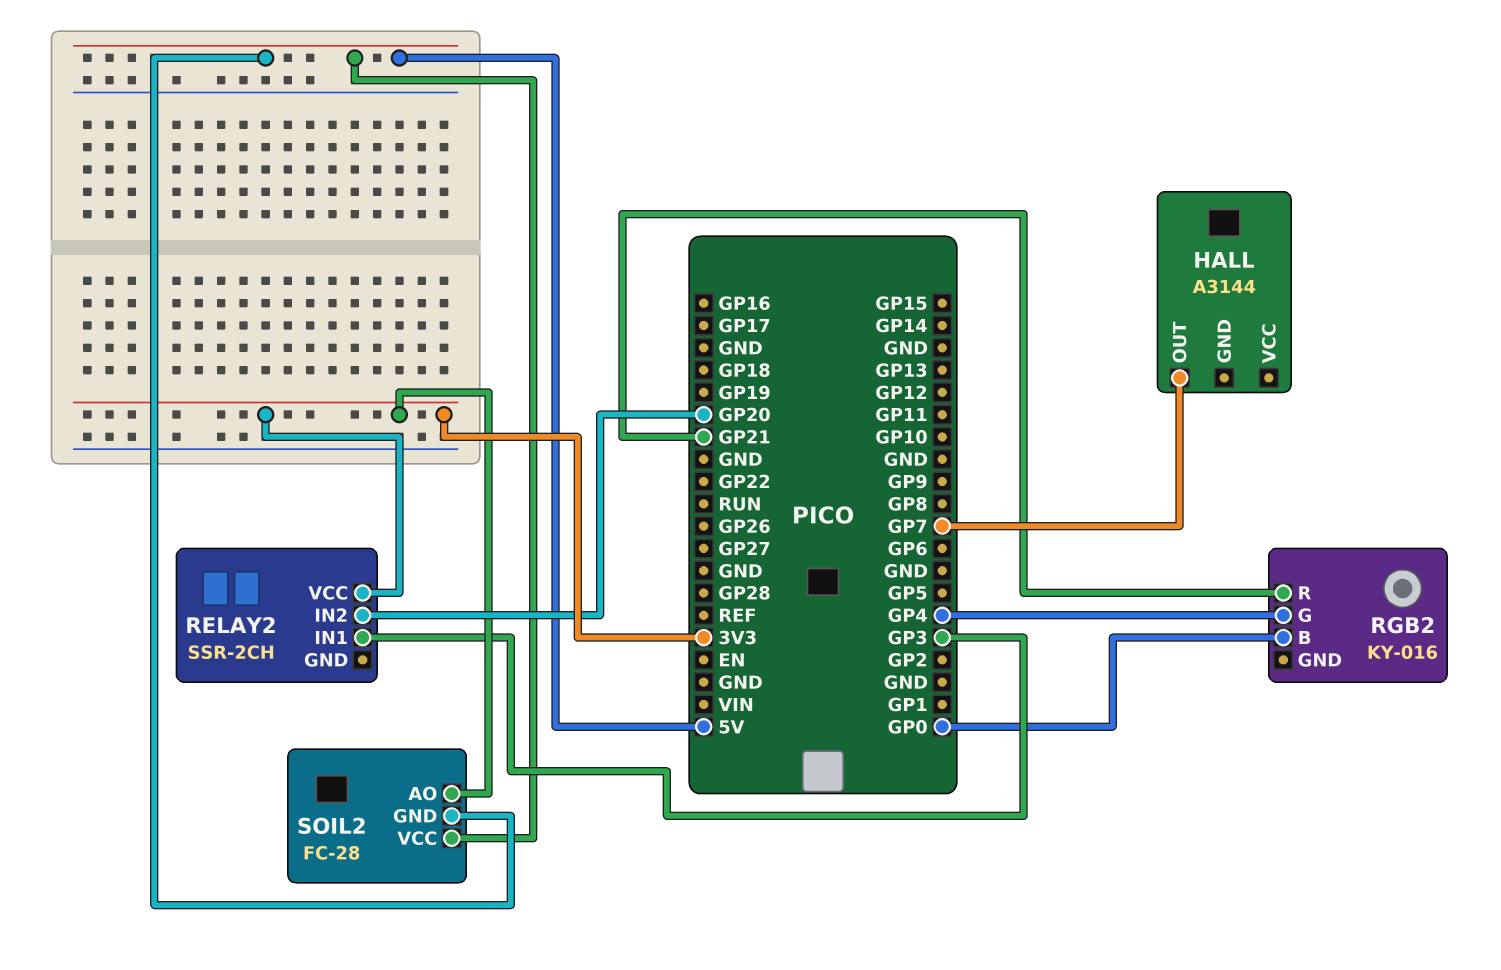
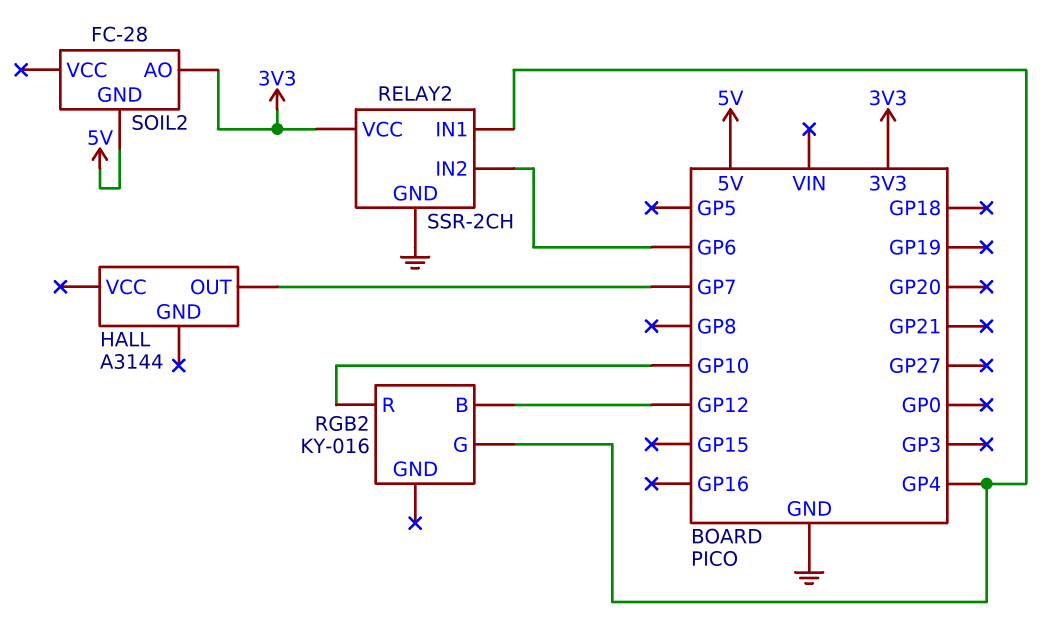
RELAY2 pin GND: none -> GND
RELAY2 pin IN1: GP3 -> GP4
RELAY2 pin IN2: GP20 -> GP6
RGB2 pin B: GP0 -> GP12
RGB2 pin R: GP21 -> GP10
SOIL2 pin VCC: 5V -> none

